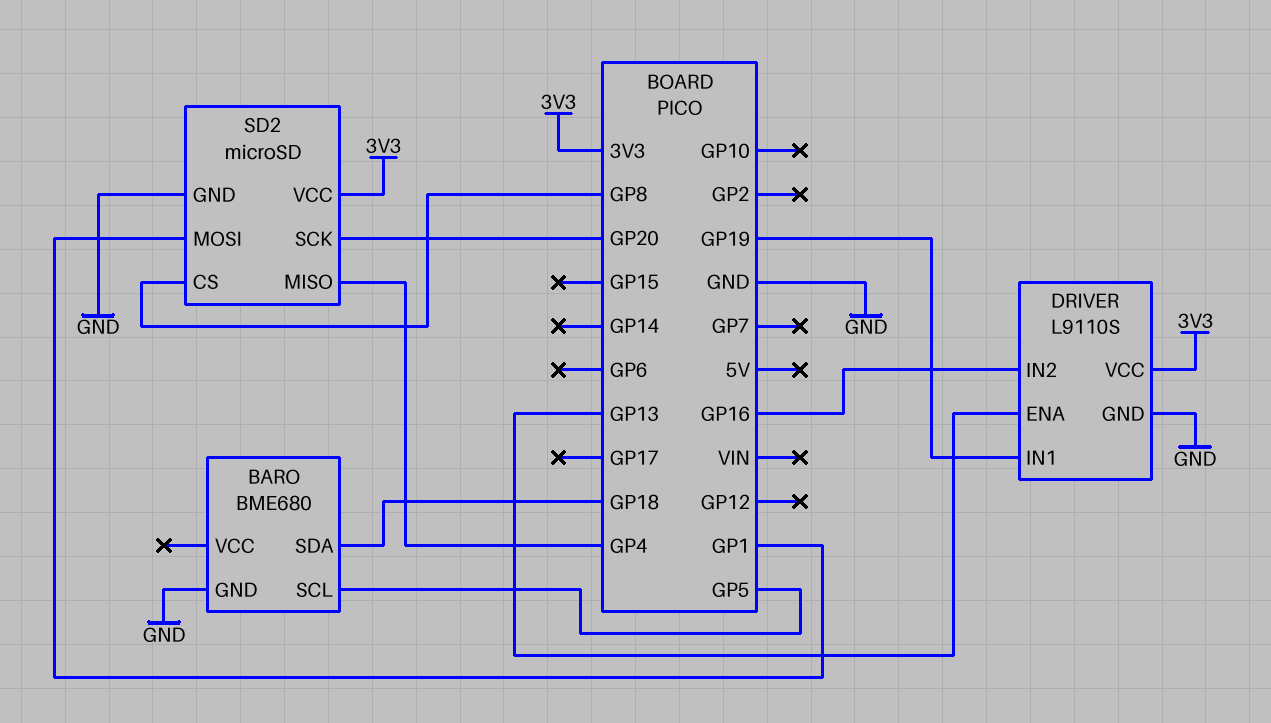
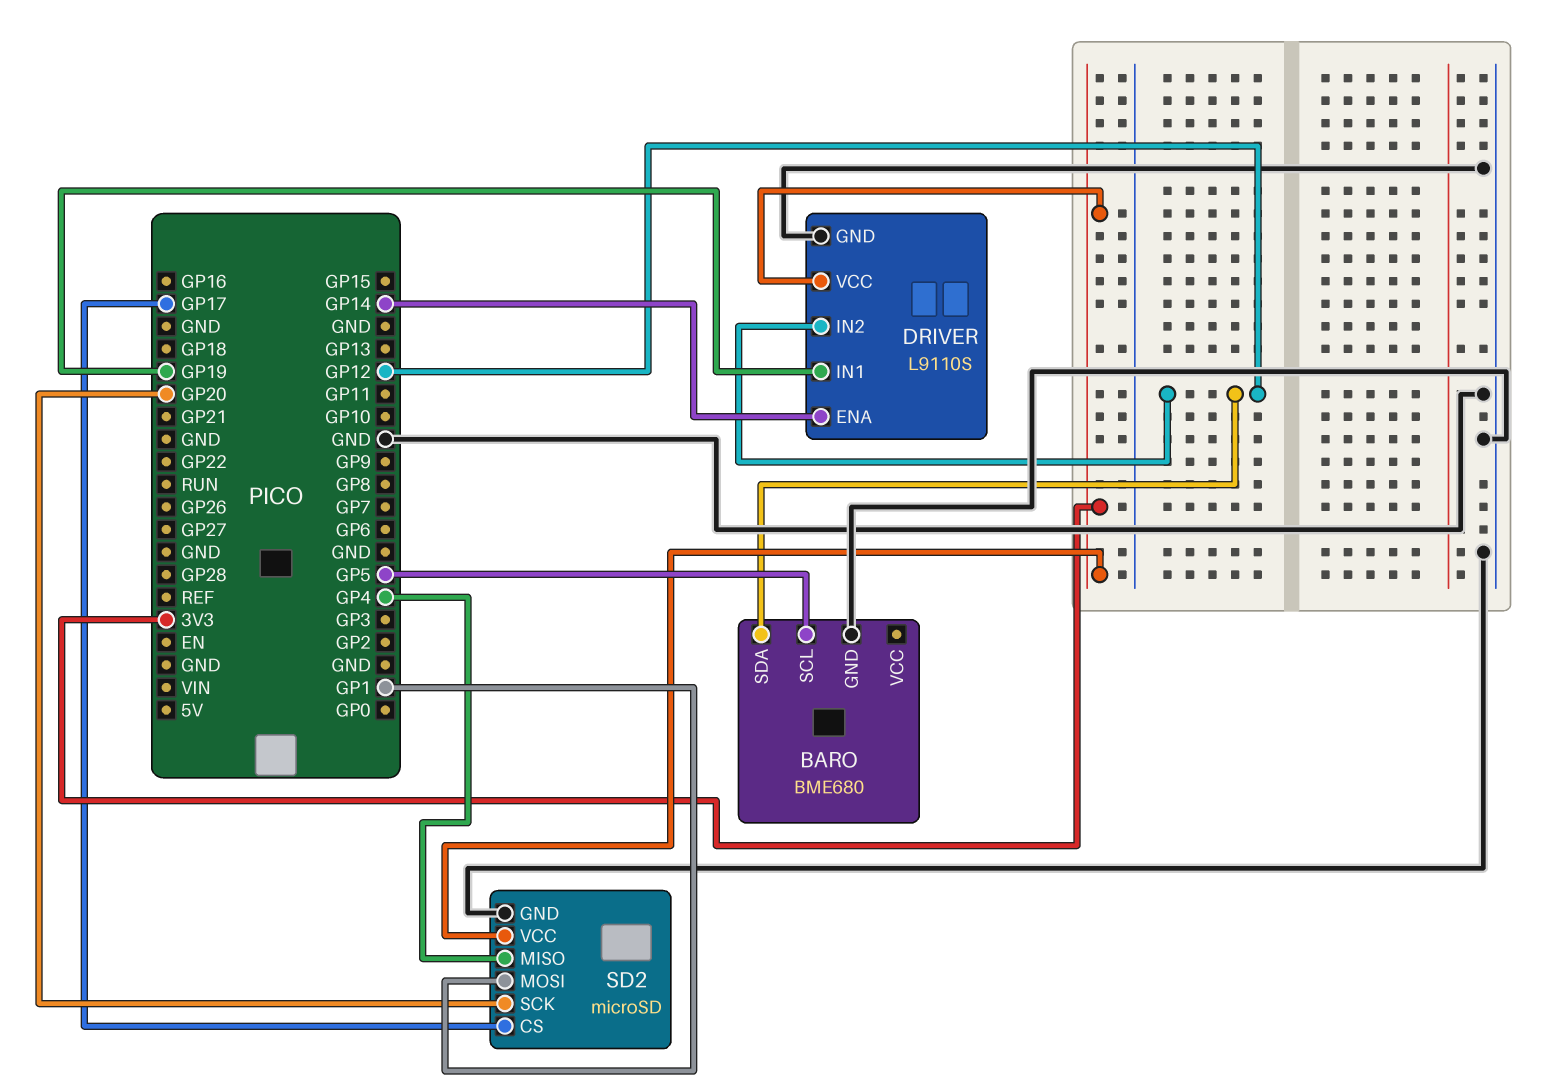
BARO pin SDA: GP18 -> GP12
DRIVER pin ENA: GP13 -> GP14
DRIVER pin IN2: GP16 -> GP12
SD2 pin CS: GP8 -> GP17

